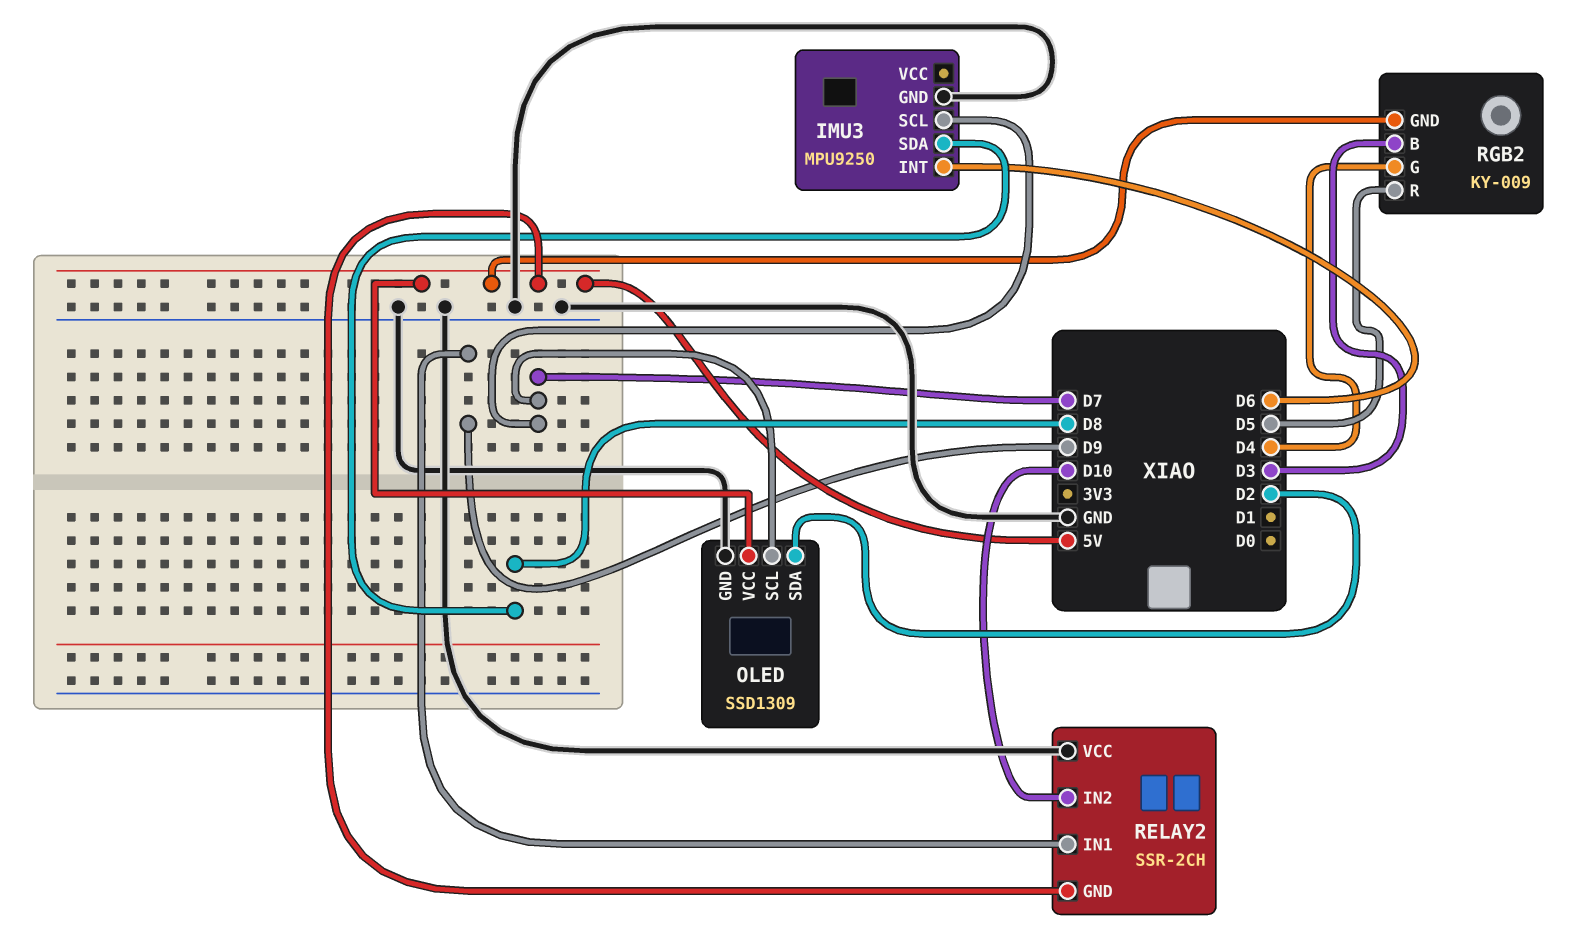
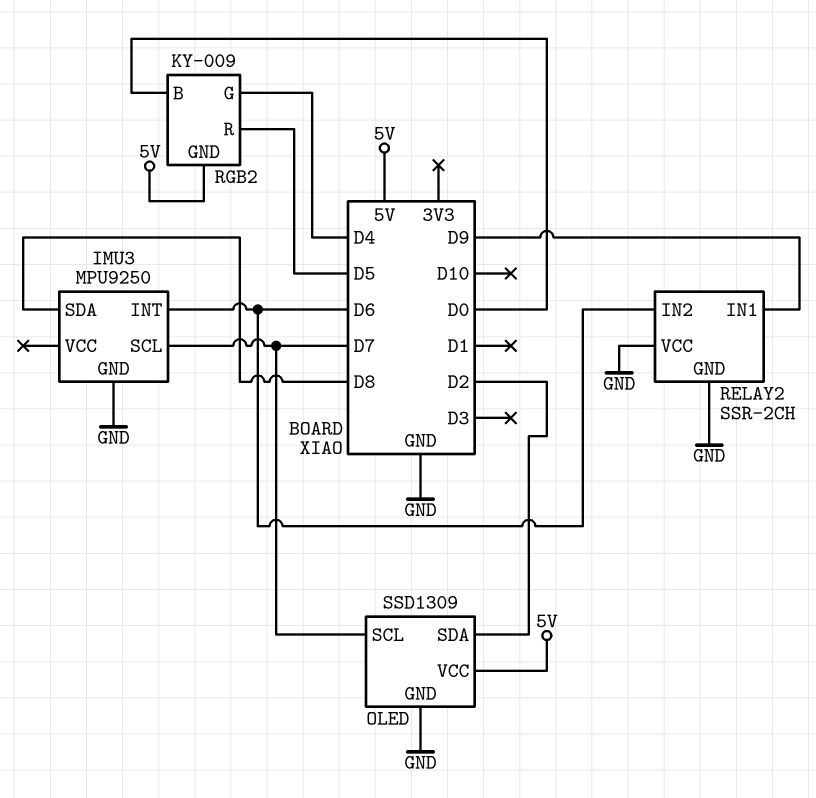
RELAY2 pin GND: 5V -> GND
RELAY2 pin IN2: D10 -> D6
RGB2 pin B: D3 -> D0

